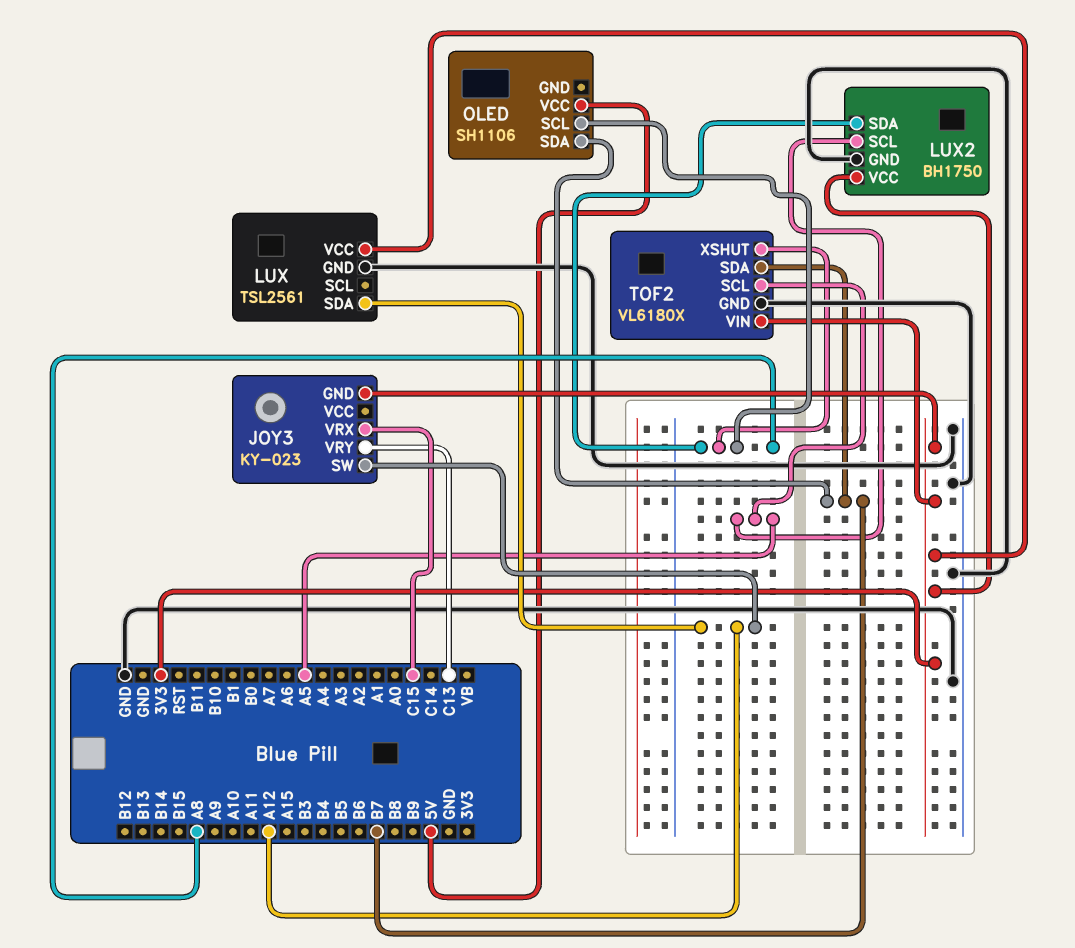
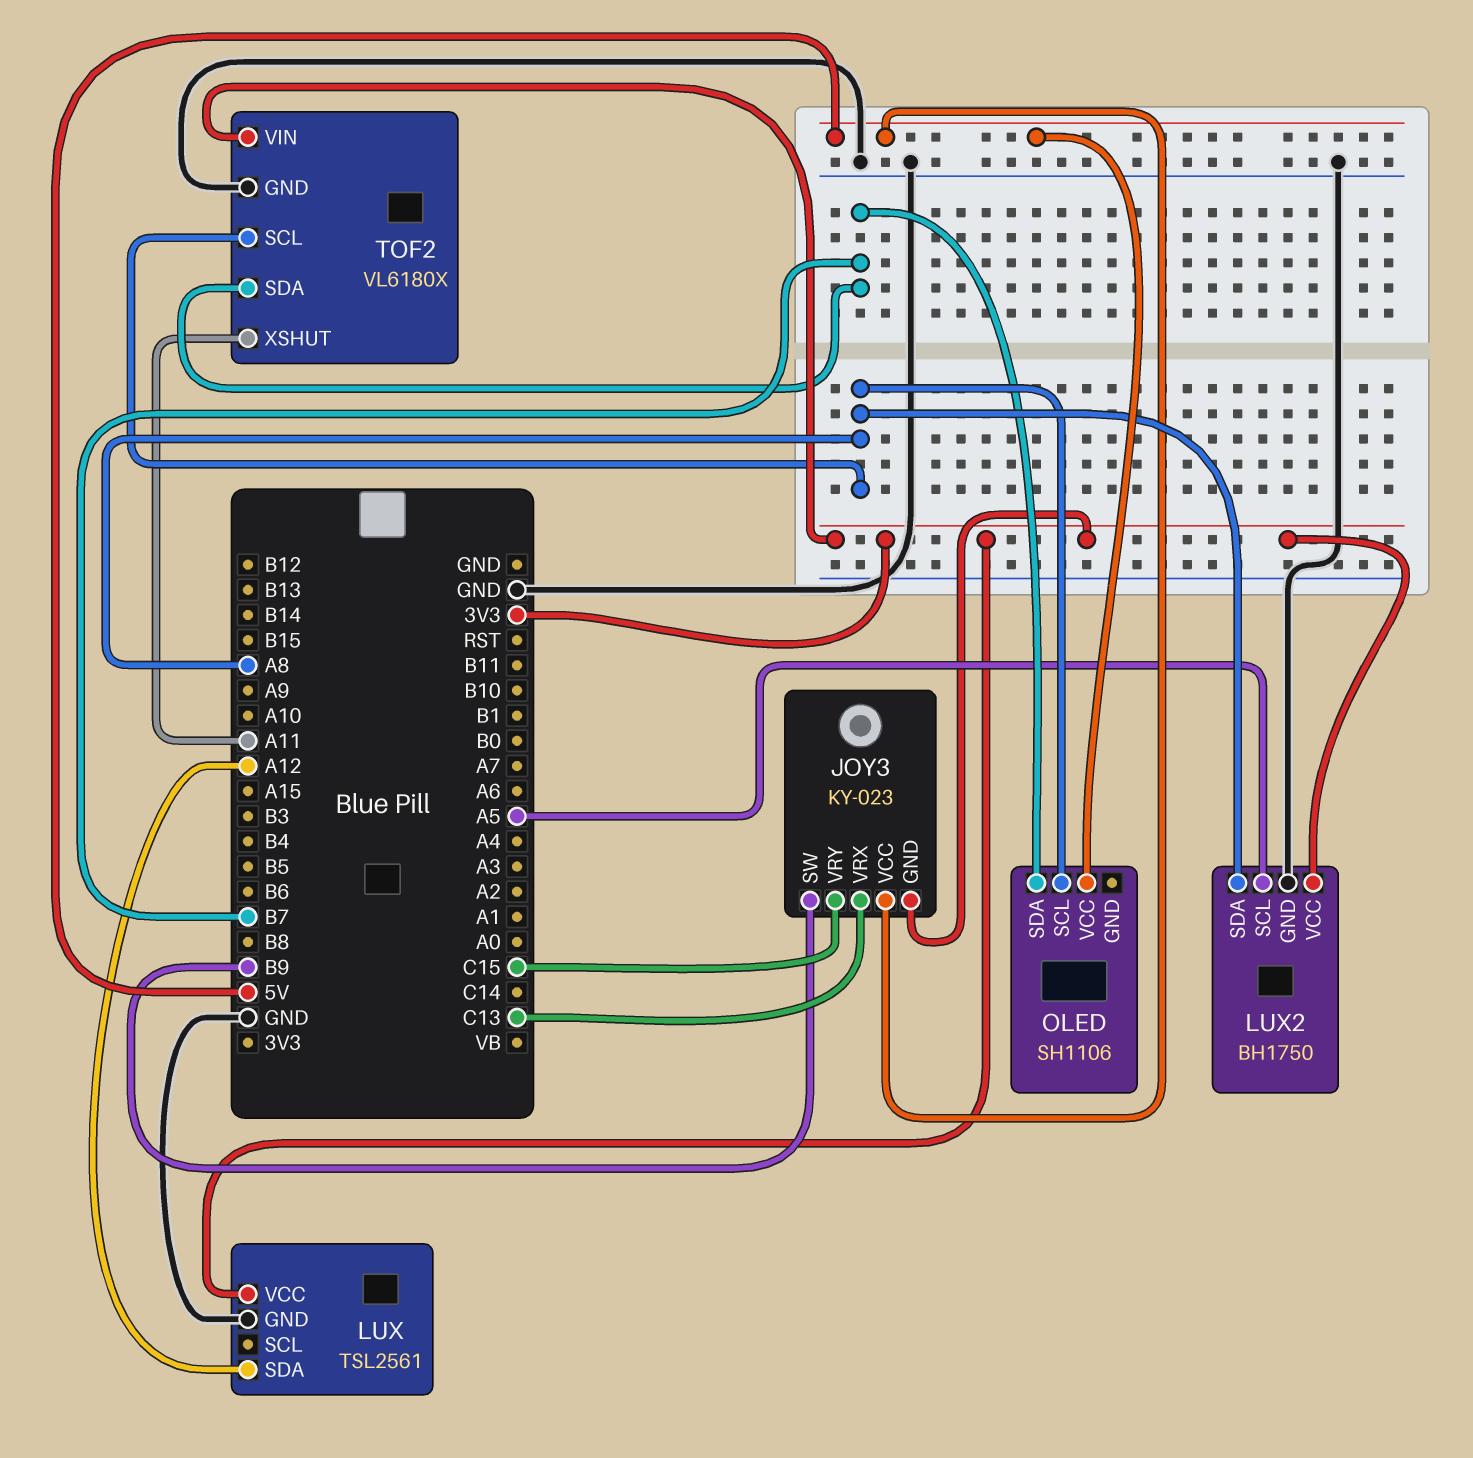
JOY3 pin SW: A12 -> B9
JOY3 pin VCC: none -> 5V
JOY3 pin VRX: C15 -> C13
JOY3 pin VRY: C13 -> C15
TOF2 pin SCL: A5 -> A8
TOF2 pin XSHUT: A8 -> A11

